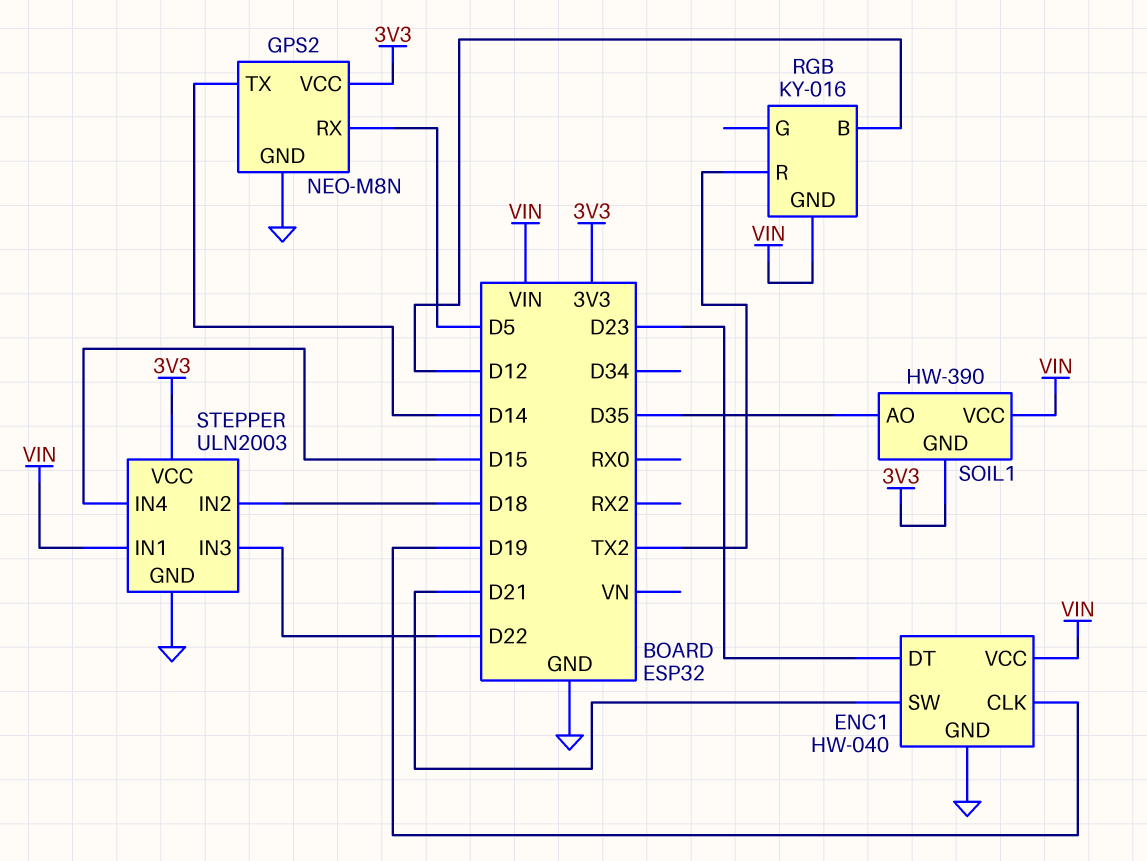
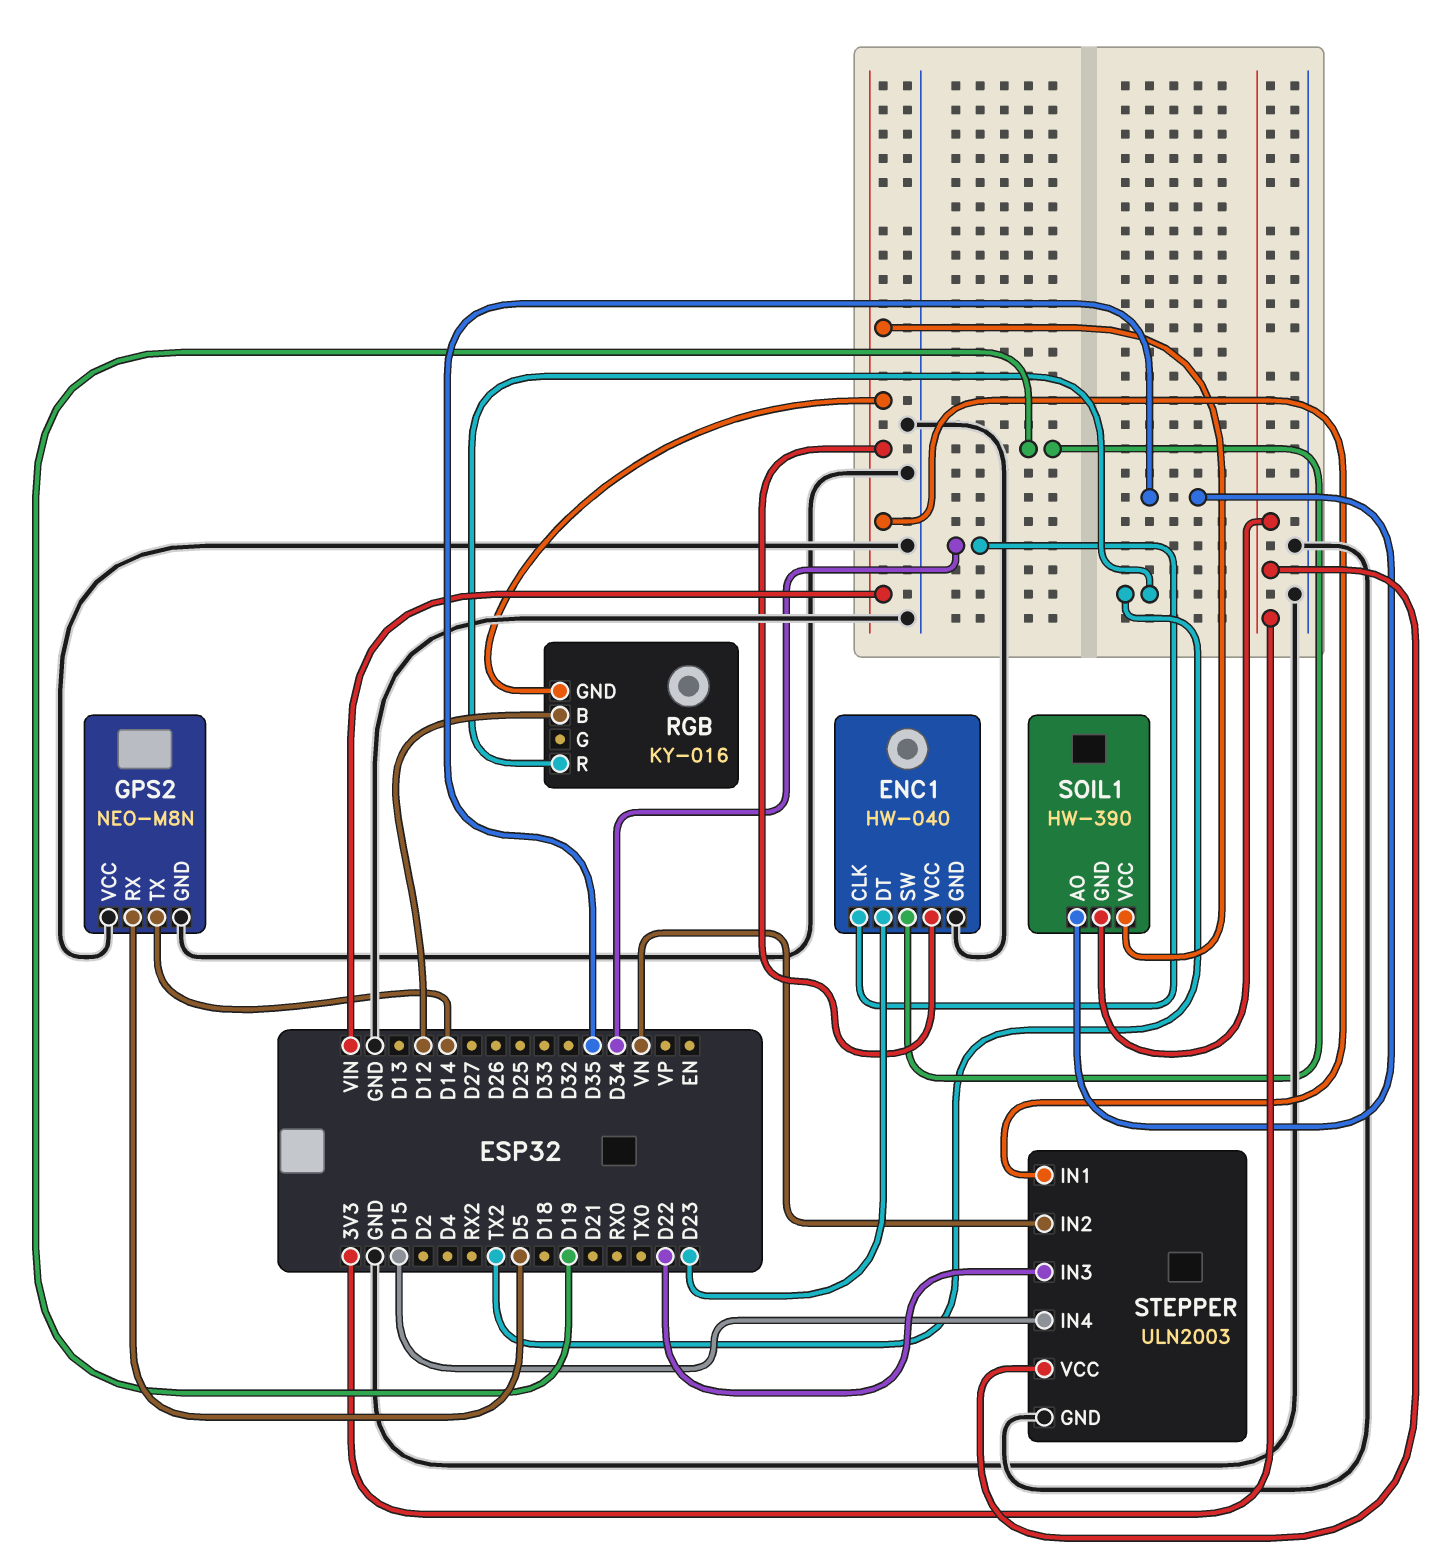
ENC1 pin CLK: D19 -> D34
ENC1 pin SW: D21 -> D19
GPS2 pin VCC: 3V3 -> GND
STEPPER pin IN2: D18 -> VN

